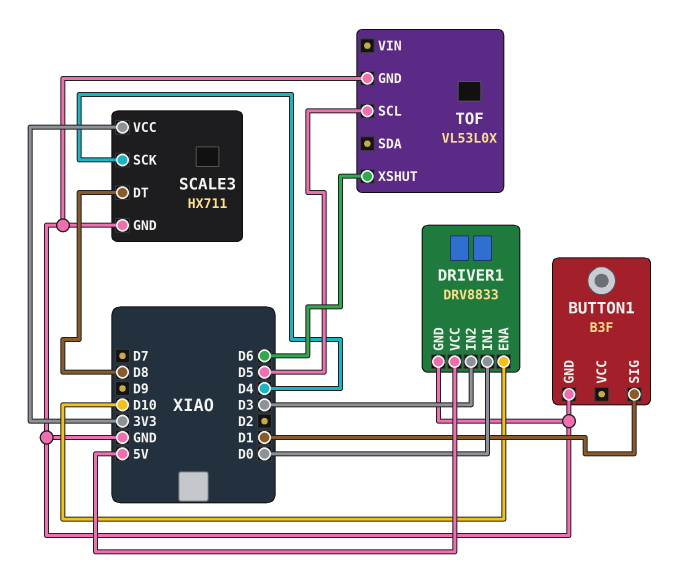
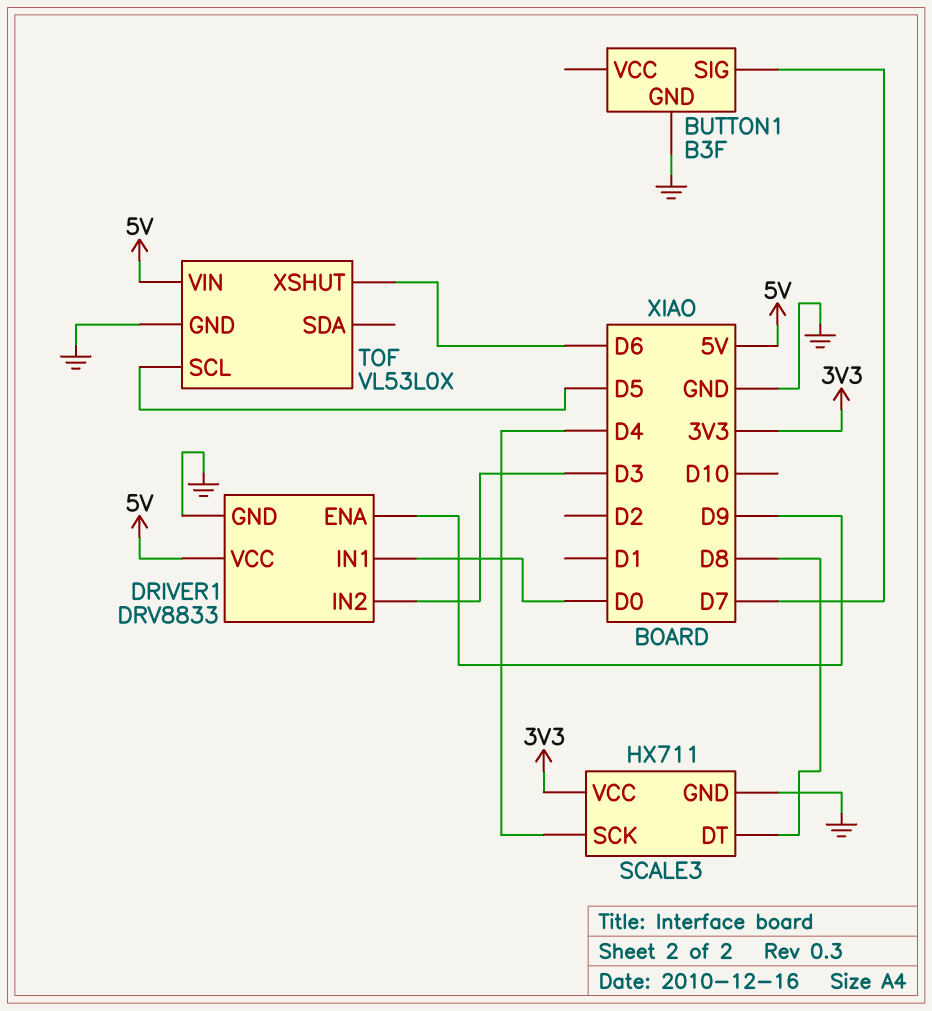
BUTTON1 pin SIG: D1 -> D7
DRIVER1 pin ENA: D10 -> D9
TOF pin VIN: none -> 5V

